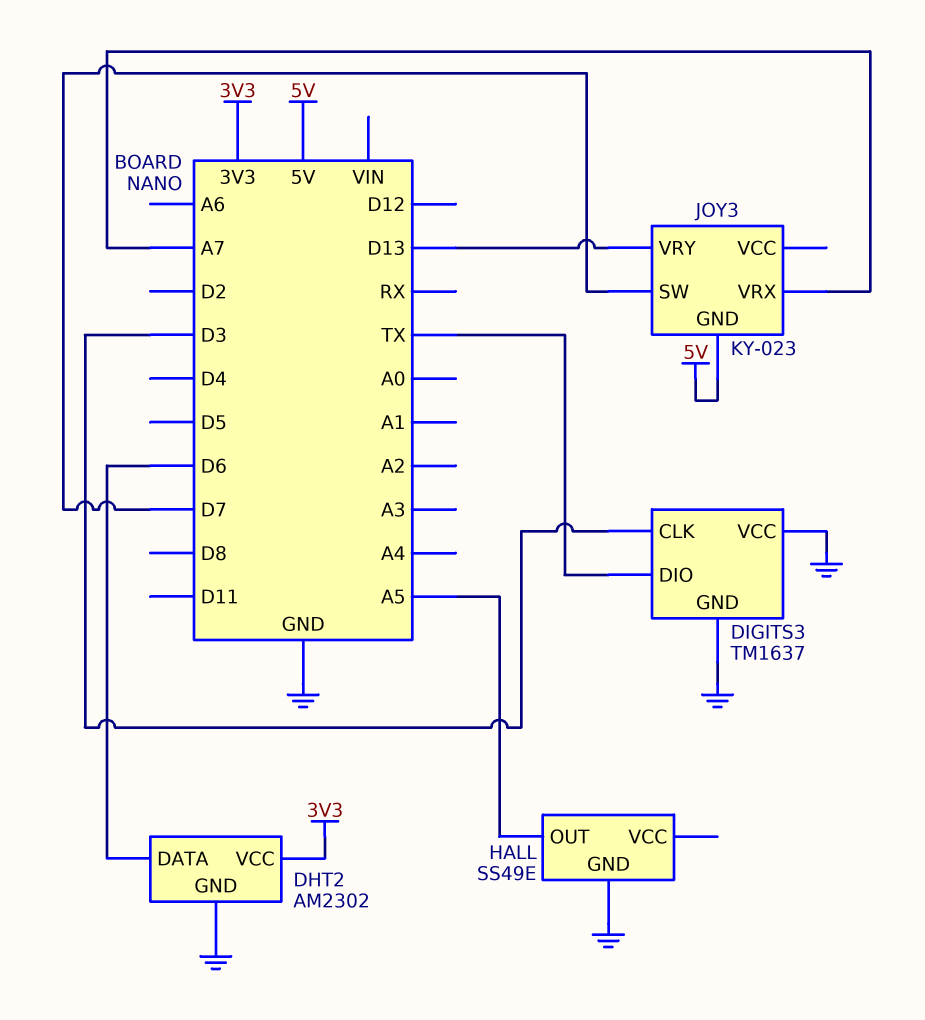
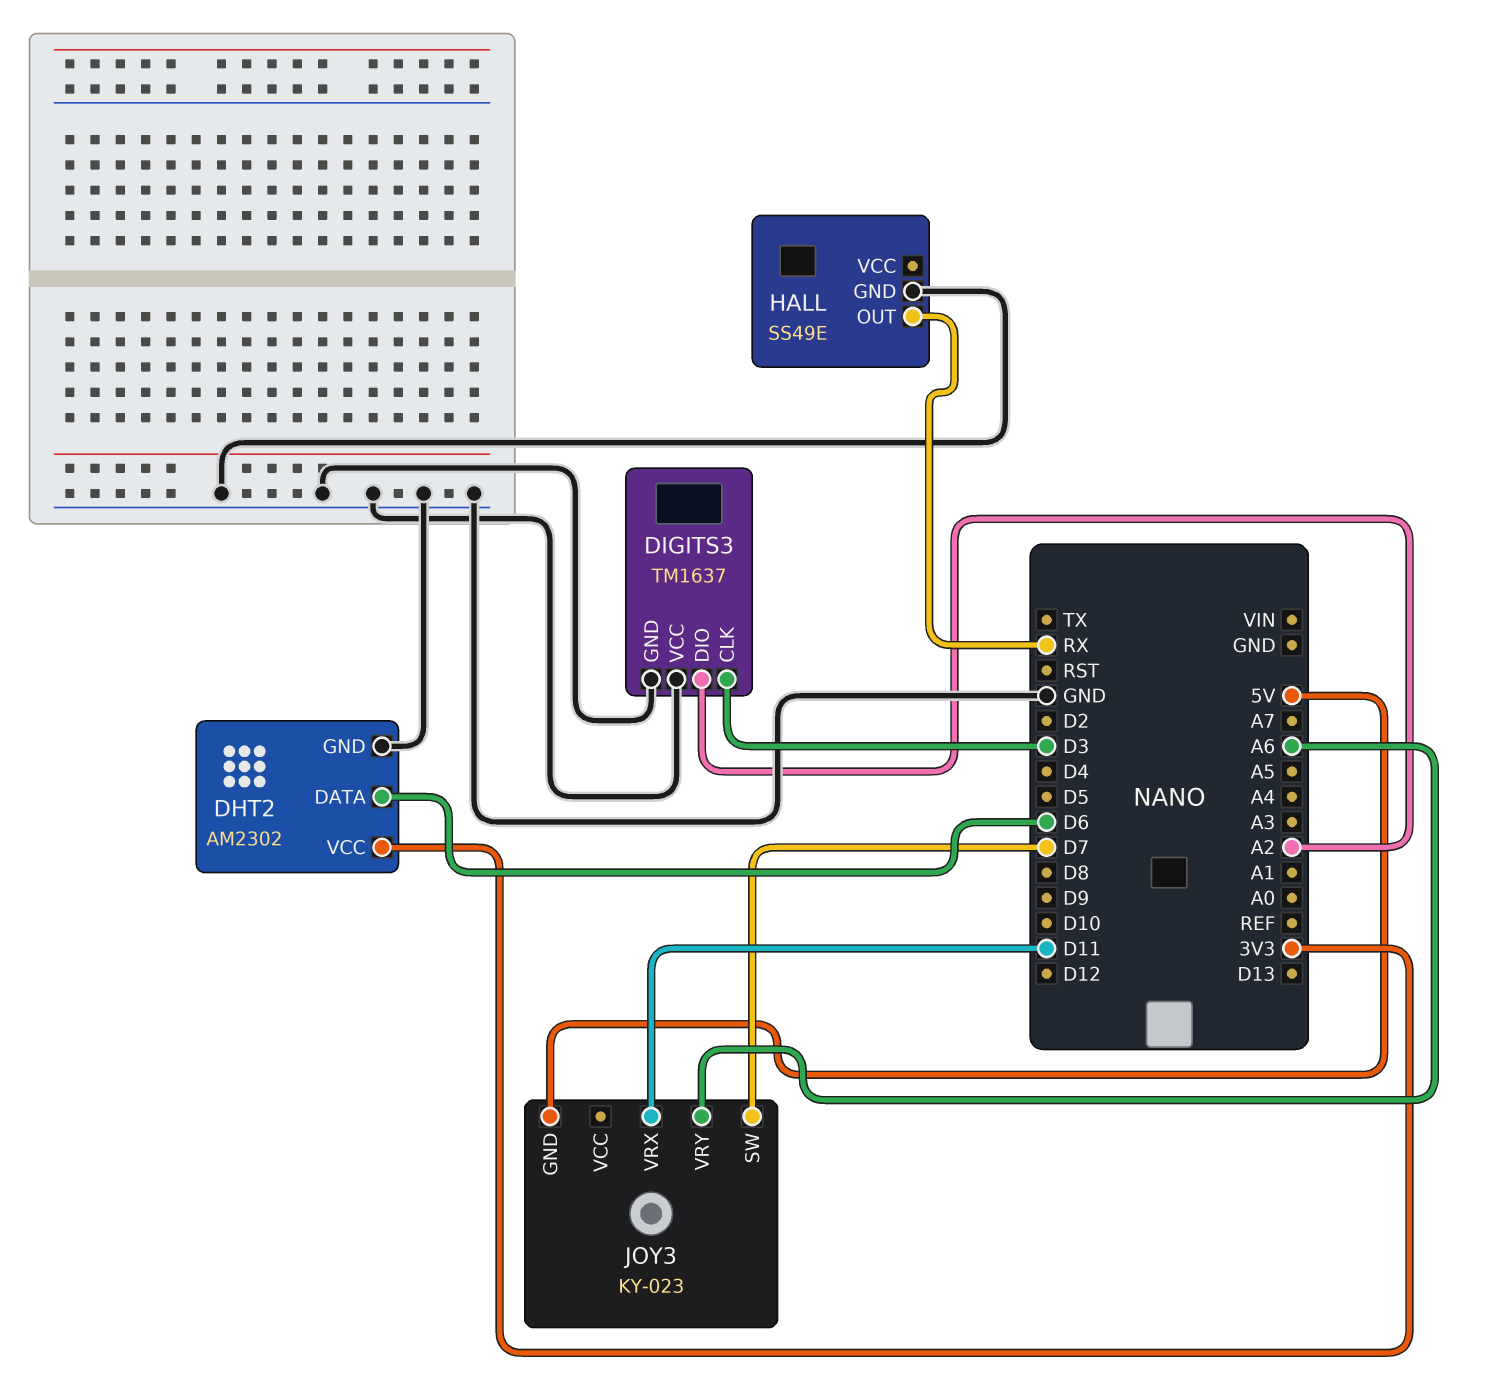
DIGITS3 pin DIO: TX -> A2
HALL pin OUT: A5 -> RX
JOY3 pin VRX: A7 -> D11
JOY3 pin VRY: D13 -> A6

